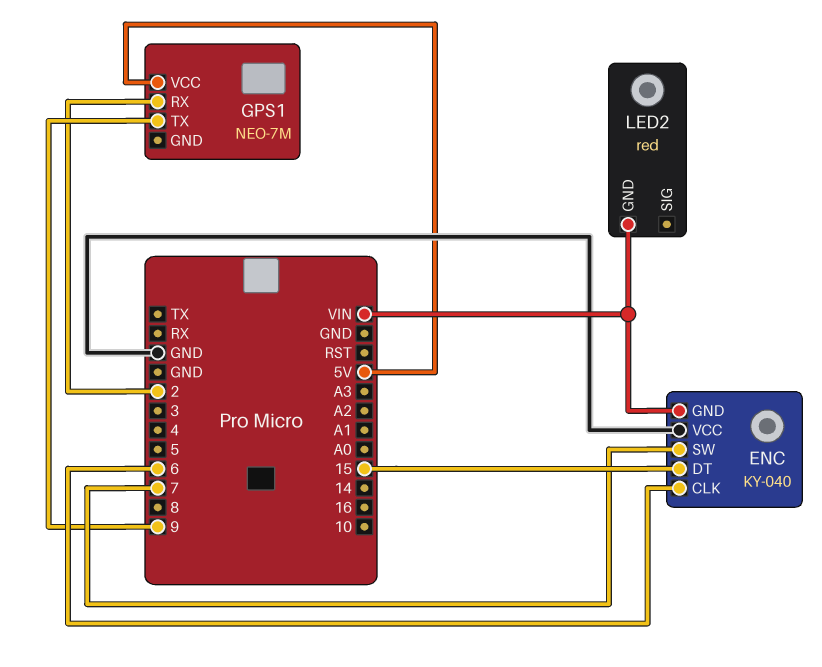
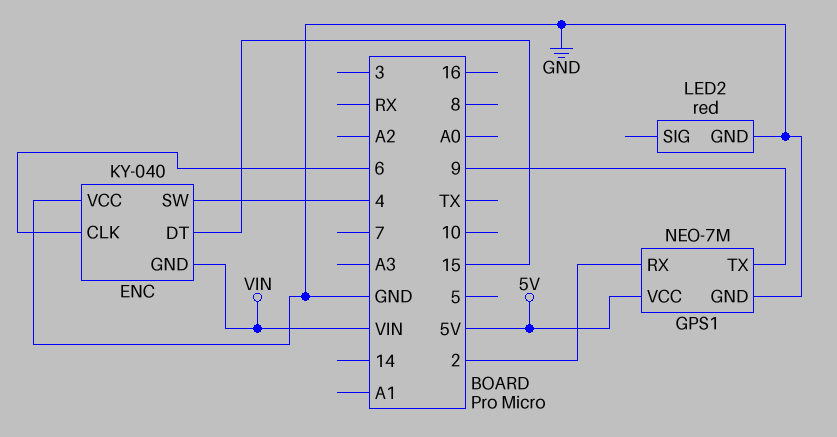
ENC pin SW: 7 -> 4
GPS1 pin GND: none -> GND
LED2 pin GND: VIN -> GND

